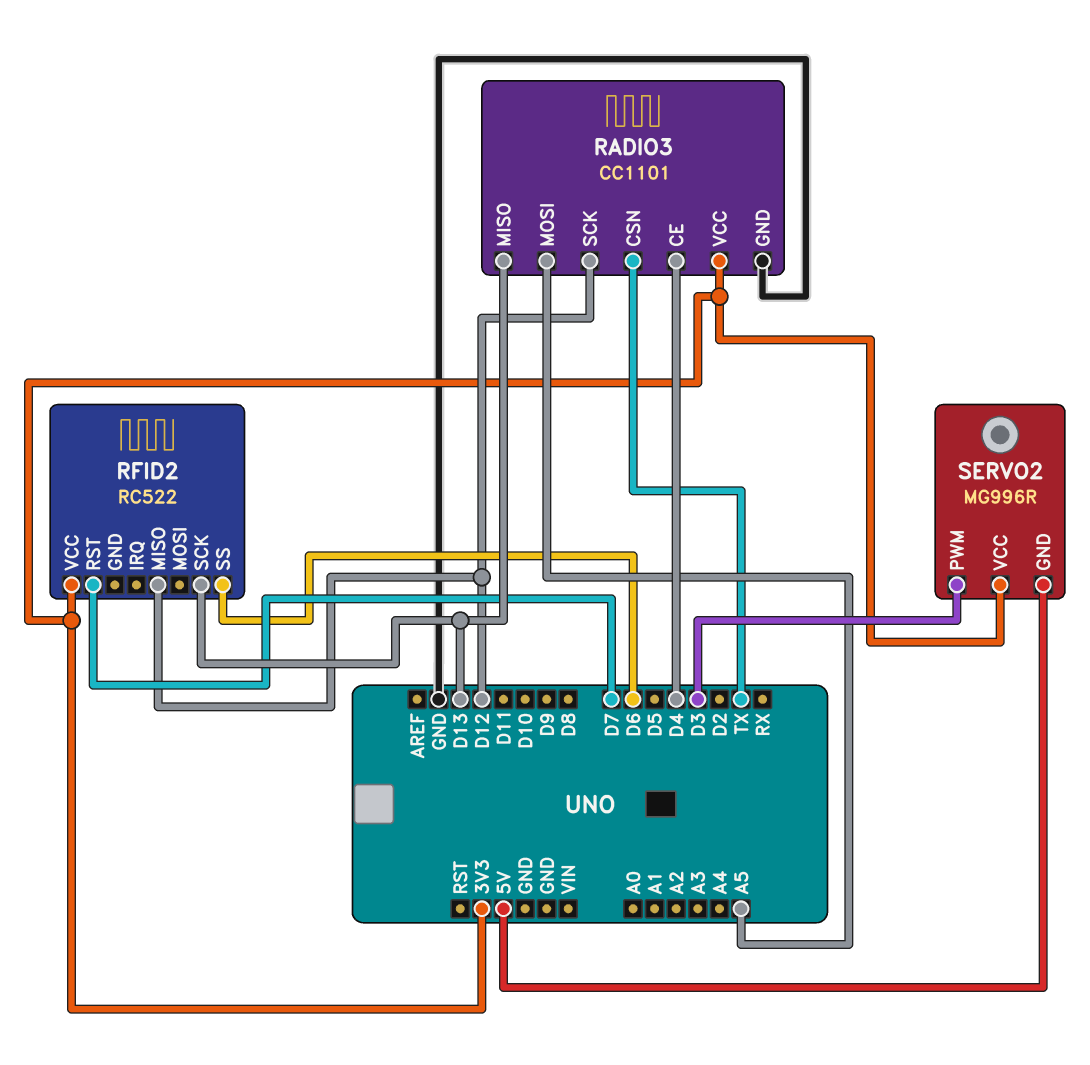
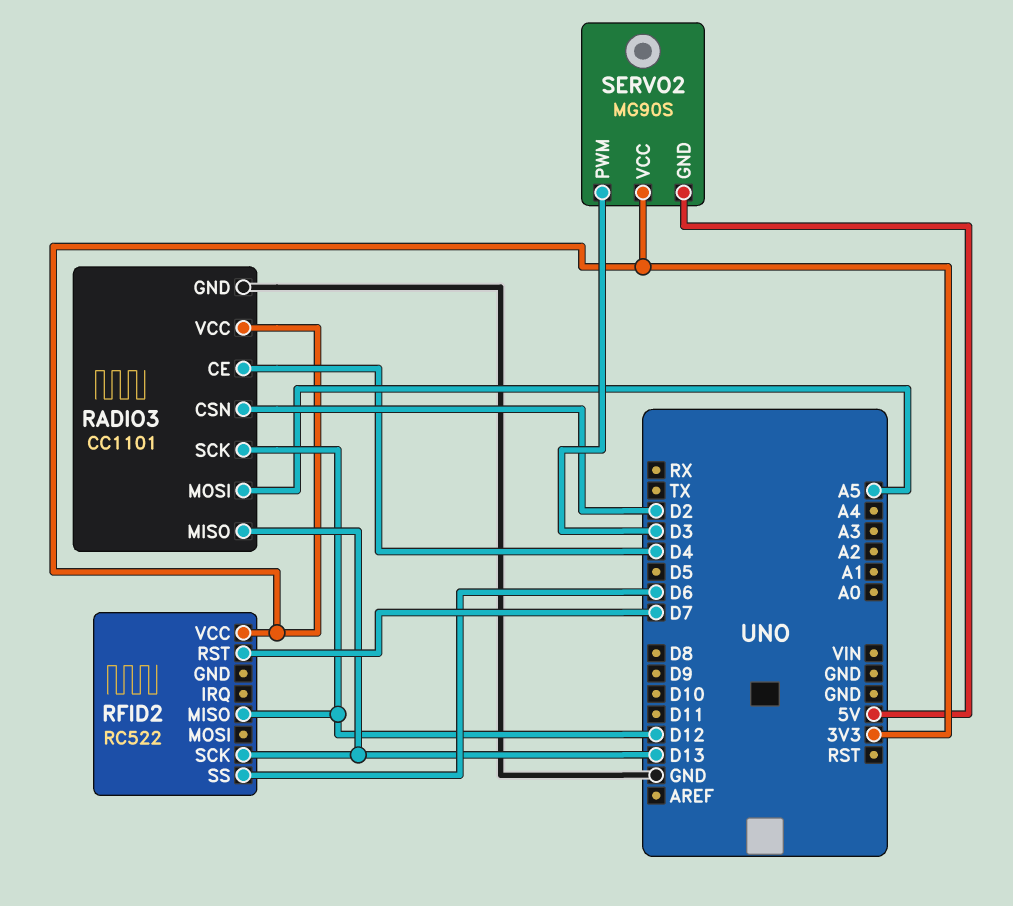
RADIO3 pin CSN: TX -> D2
SERVO2: MG996R -> MG90S

